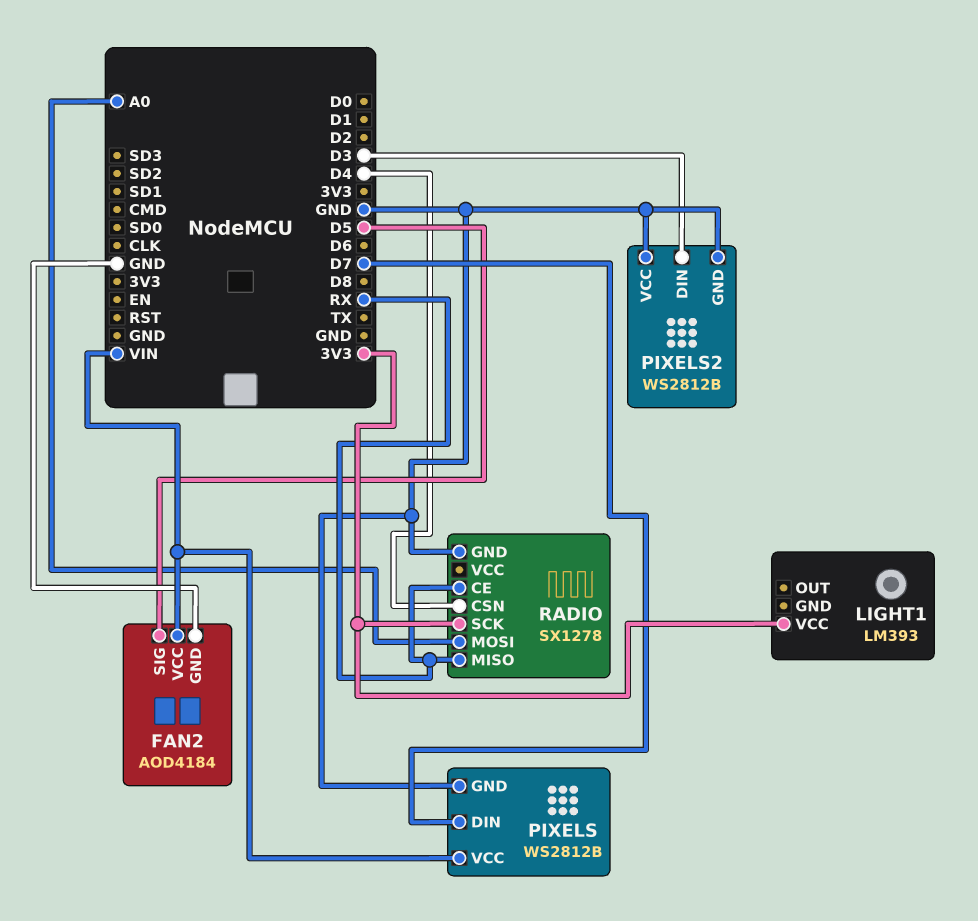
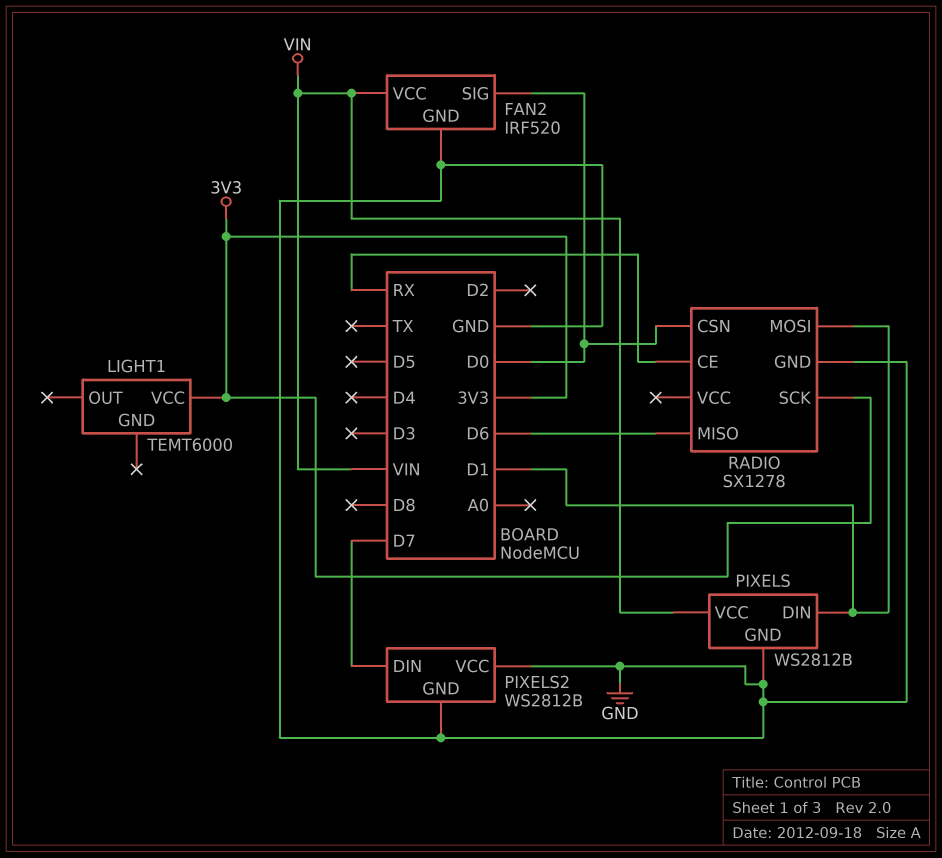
FAN2: AOD4184 -> IRF520
FAN2 pin SIG: D5 -> D0
LIGHT1: LM393 -> TEMT6000
PIXELS pin DIN: D7 -> D1
PIXELS2 pin DIN: D3 -> D7
RADIO pin CSN: D4 -> D0
RADIO pin MISO: RX -> D6
RADIO pin MOSI: A0 -> D1

